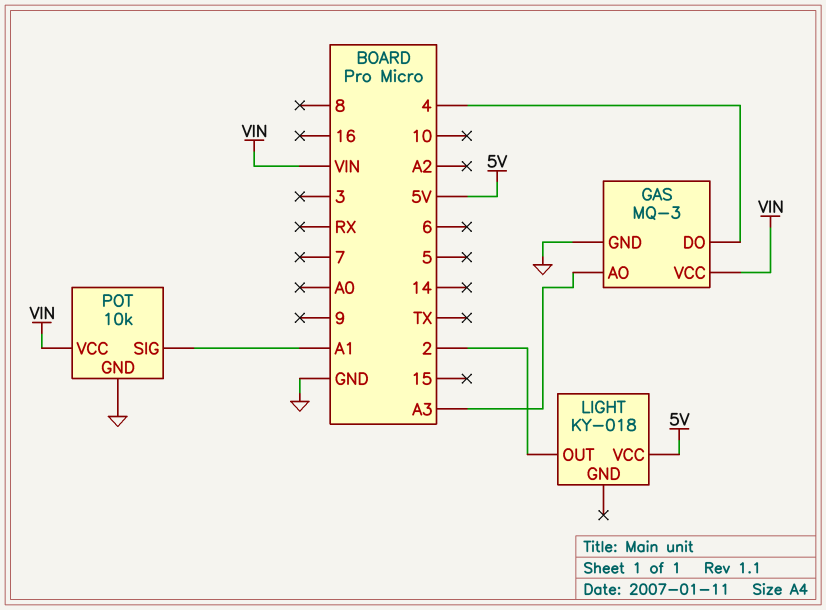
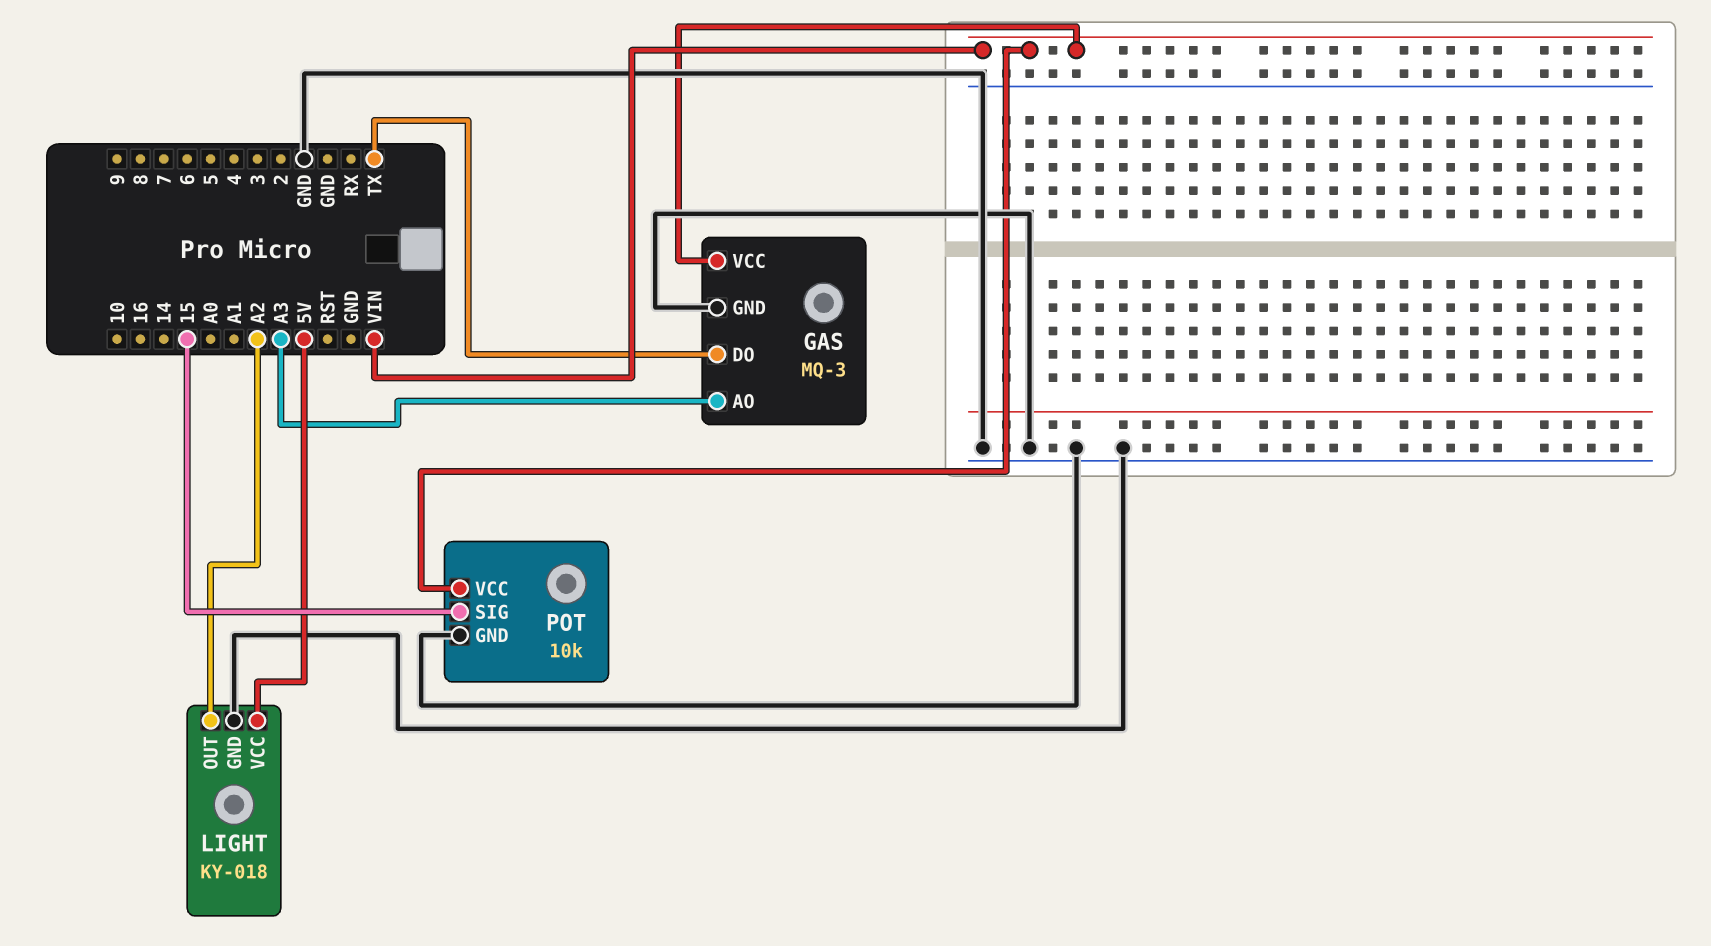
GAS pin DO: 4 -> TX
LIGHT pin GND: none -> GND
LIGHT pin OUT: 2 -> A2
POT pin SIG: A1 -> 15

